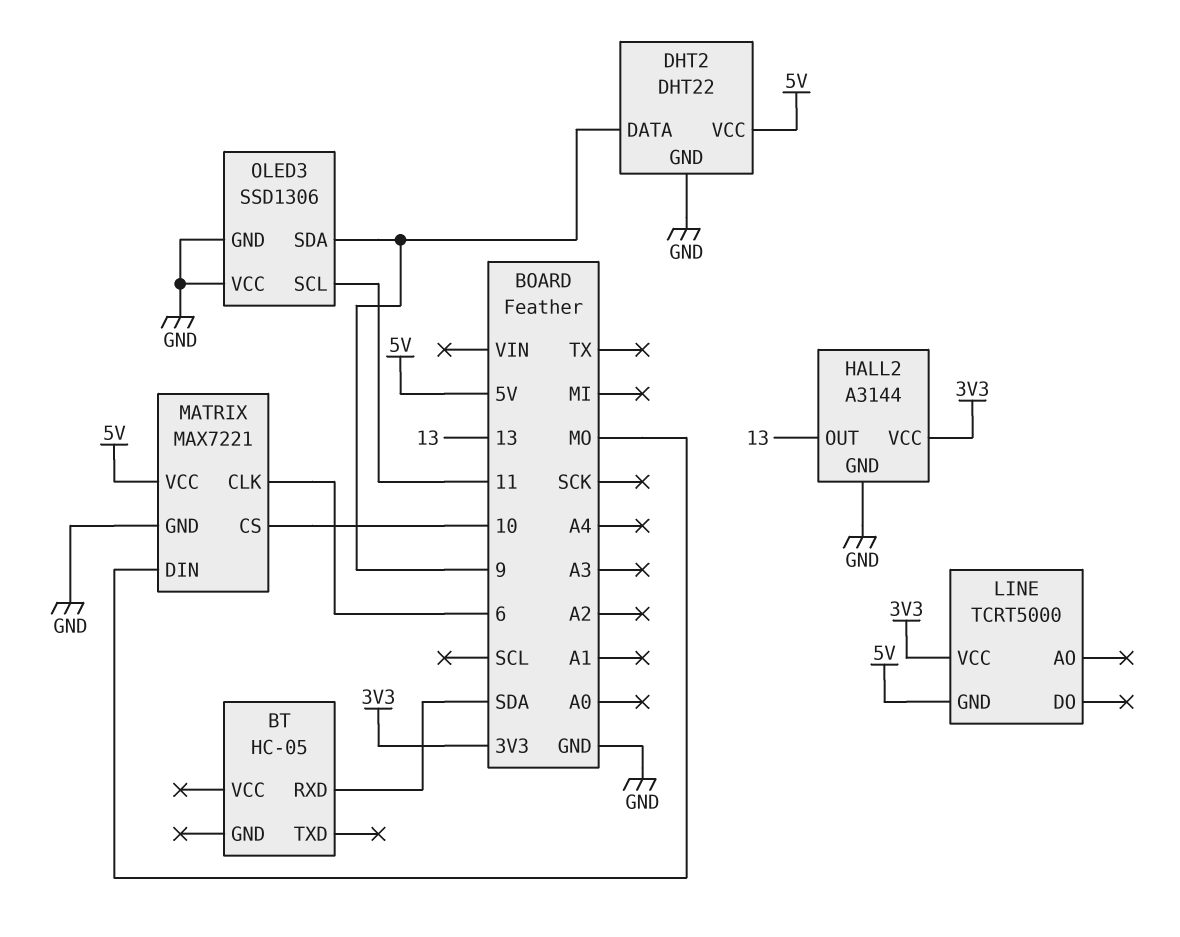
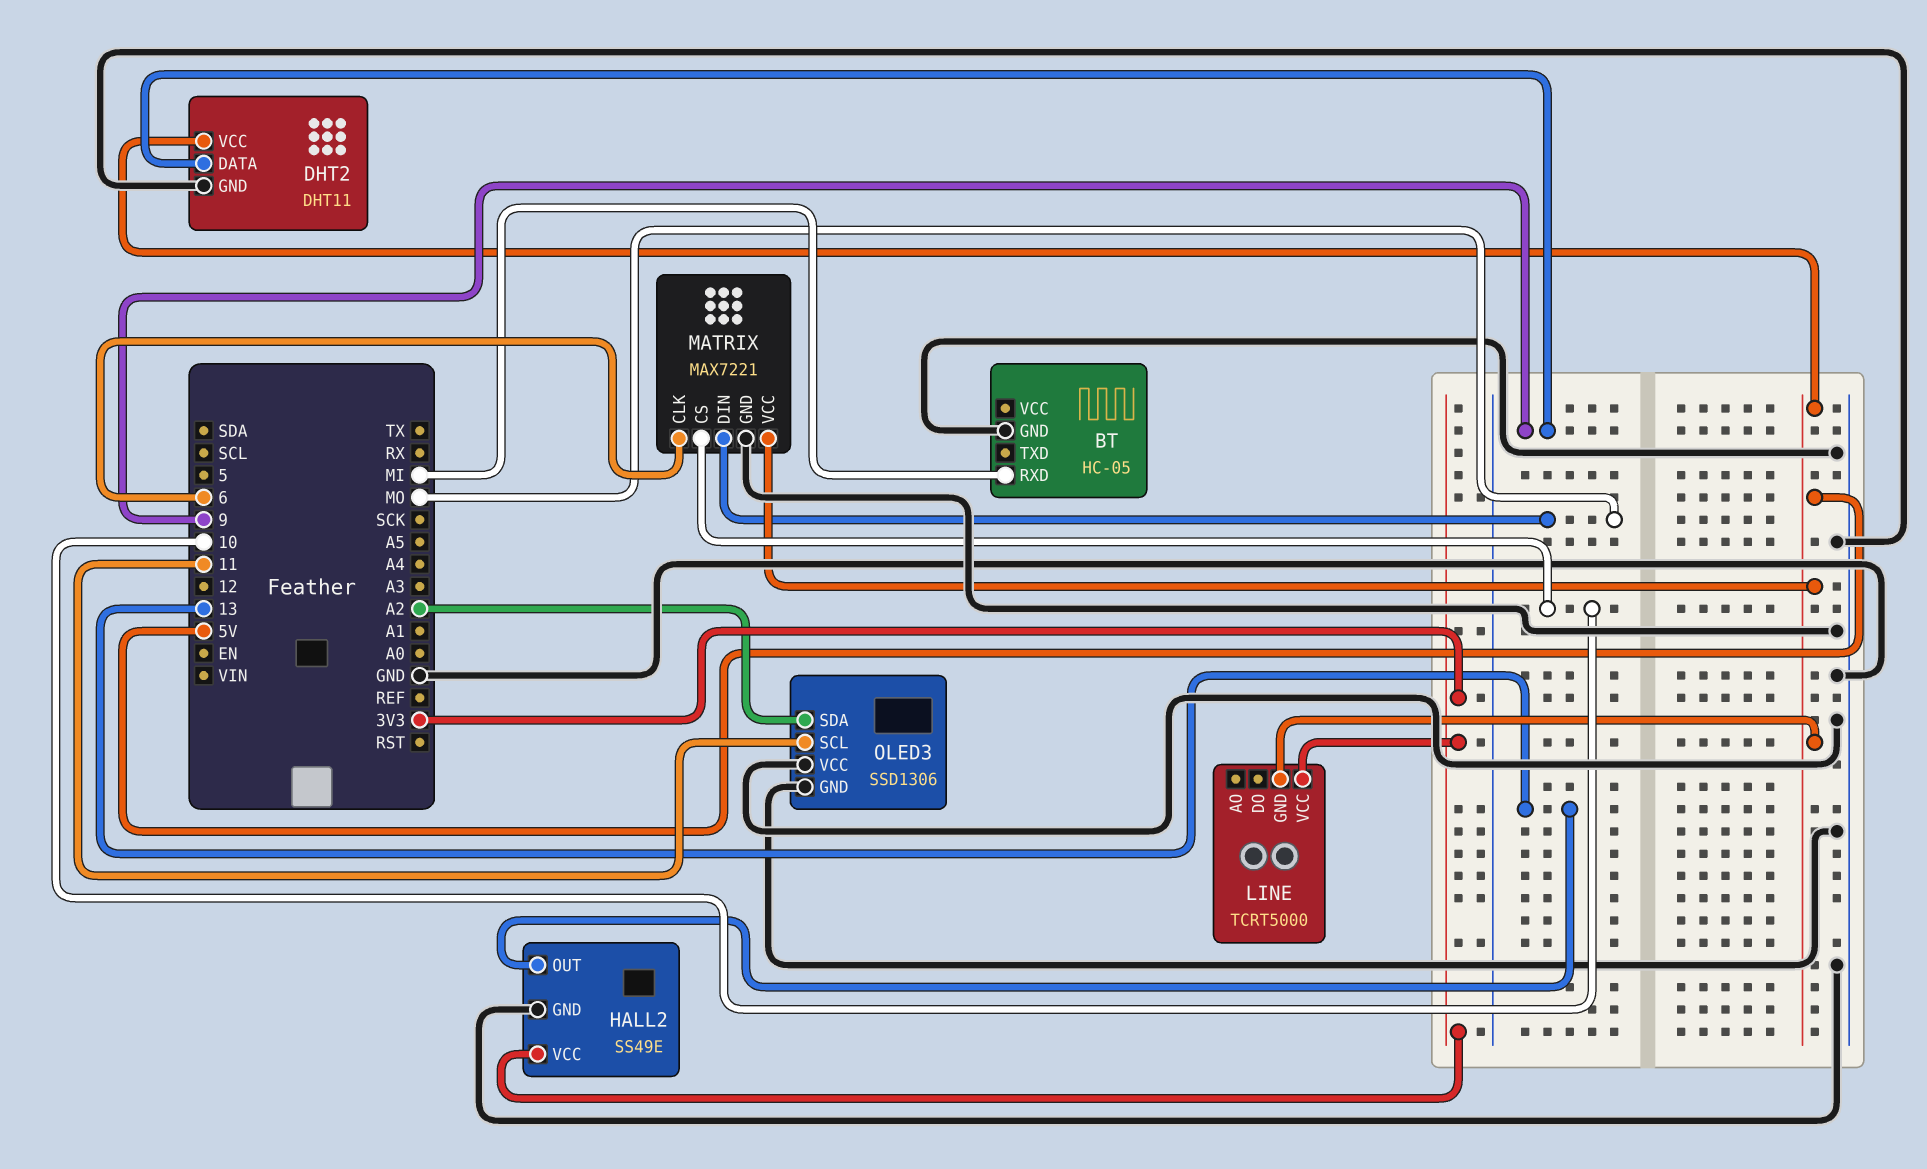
BT pin GND: none -> GND
BT pin RXD: SDA -> MI
DHT2: DHT22 -> DHT11
HALL2: A3144 -> SS49E
OLED3 pin SDA: 9 -> A2

